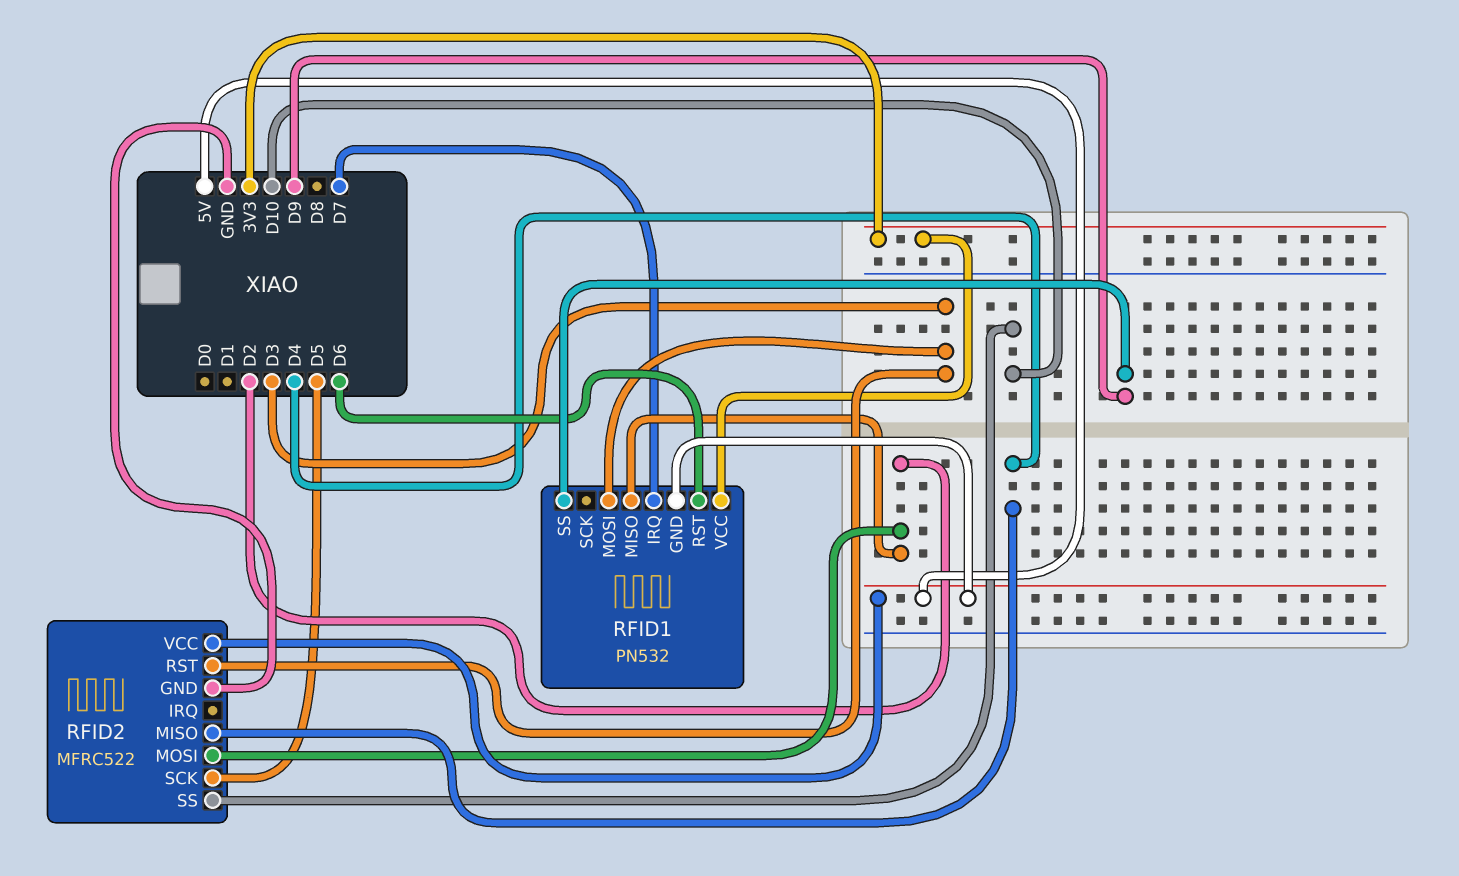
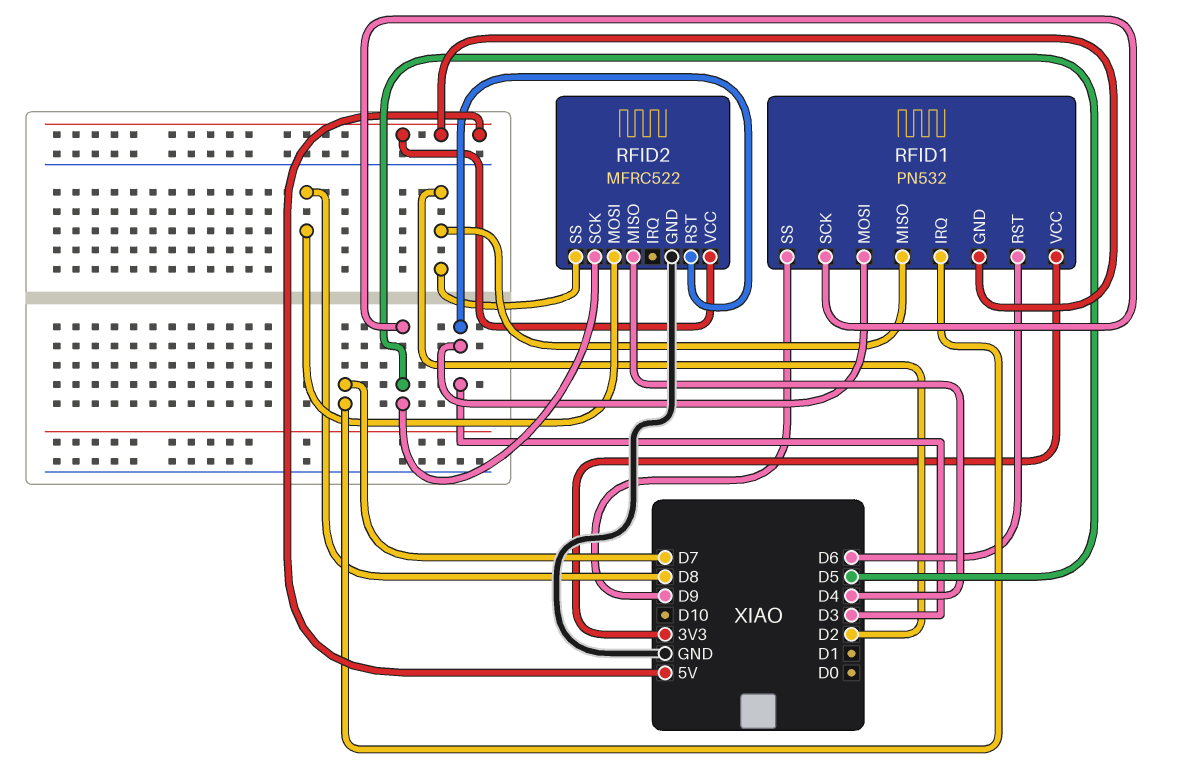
RFID1 pin SCK: none -> D5
RFID2 pin MOSI: D2 -> D8
RFID2 pin SS: D10 -> D2

